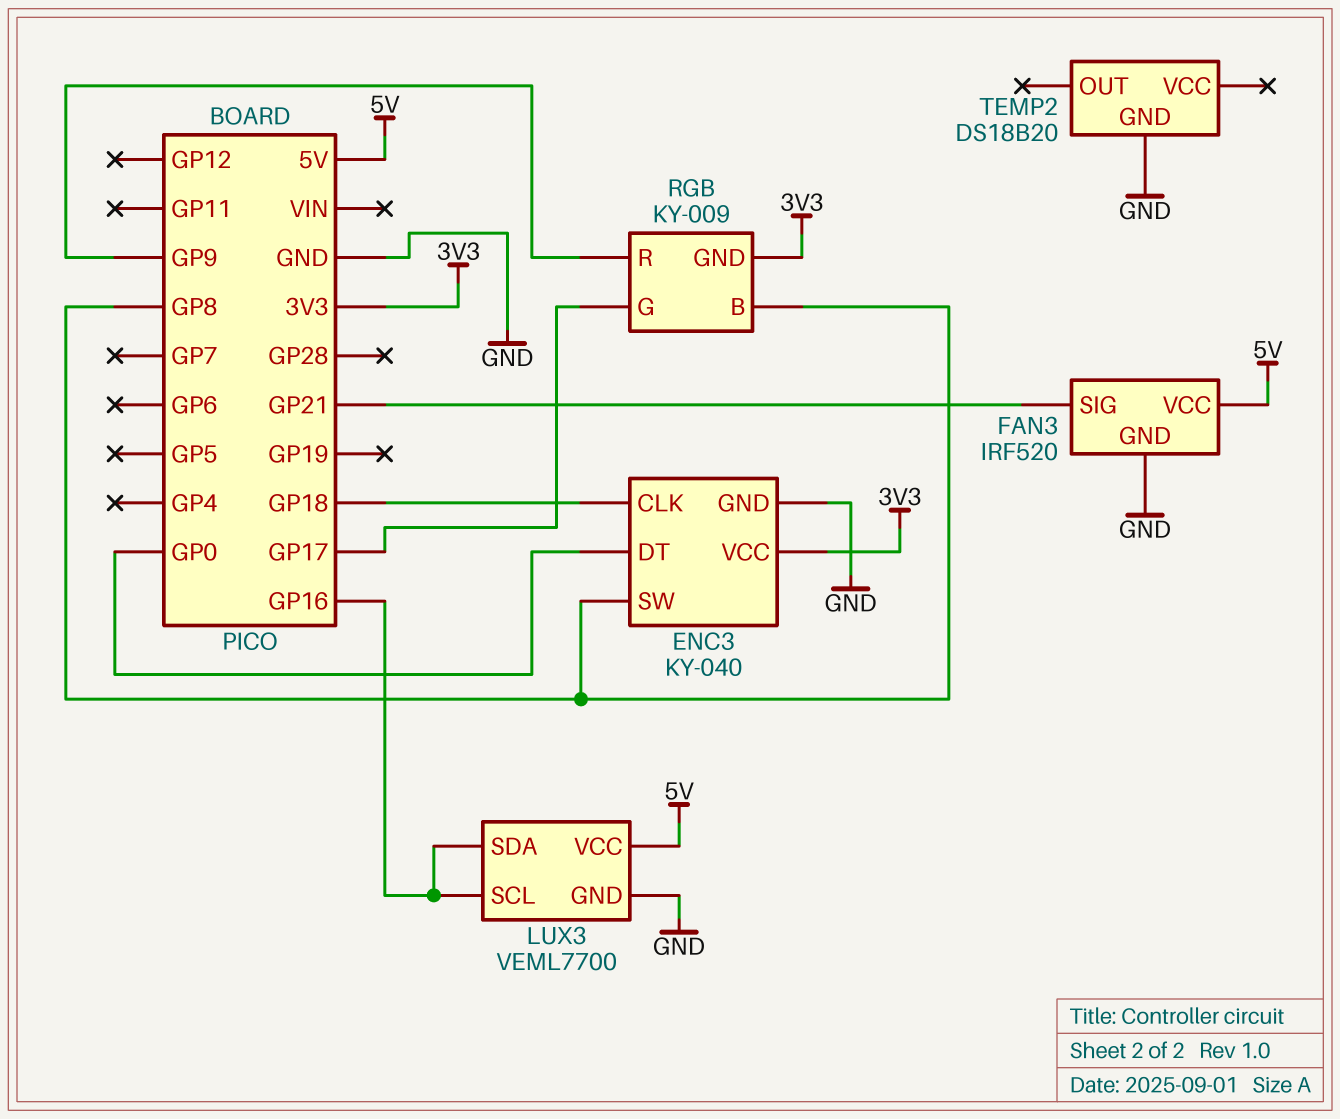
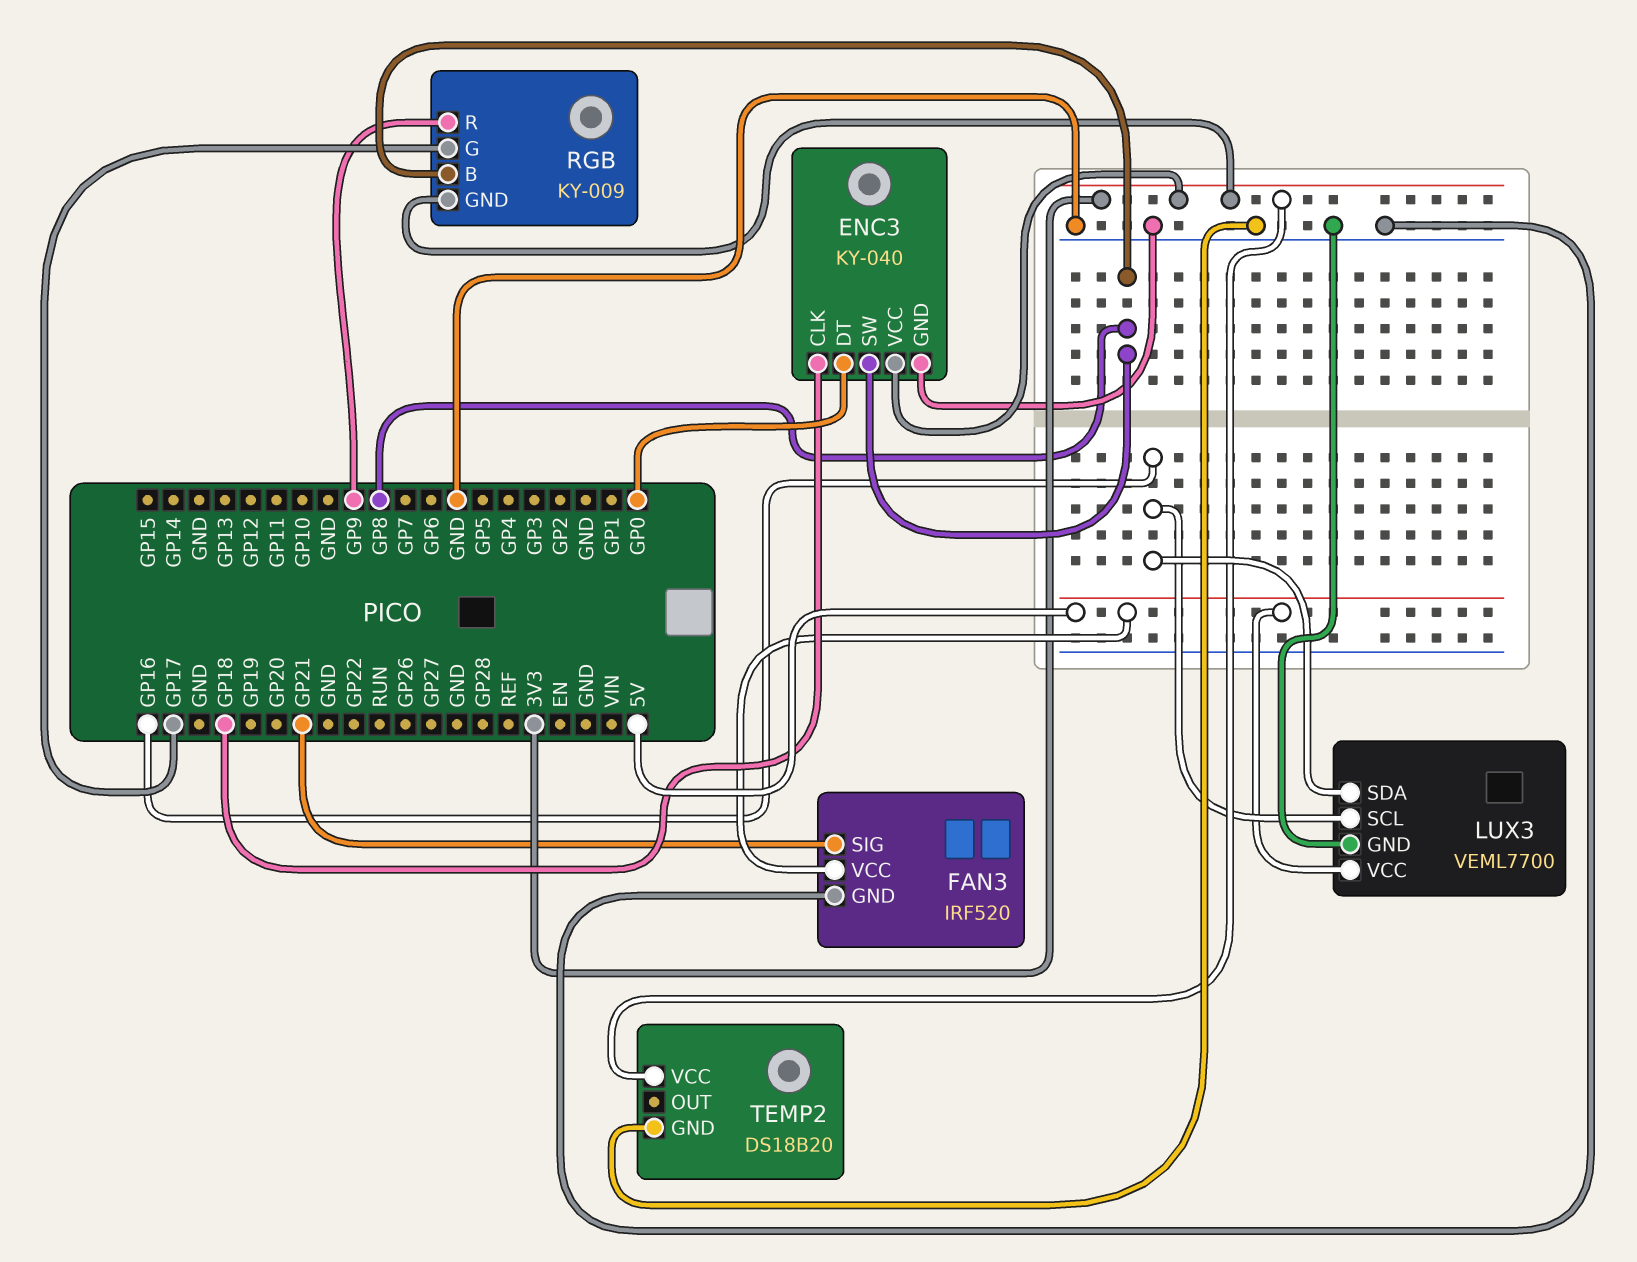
TEMP2 pin VCC: none -> 3V3

